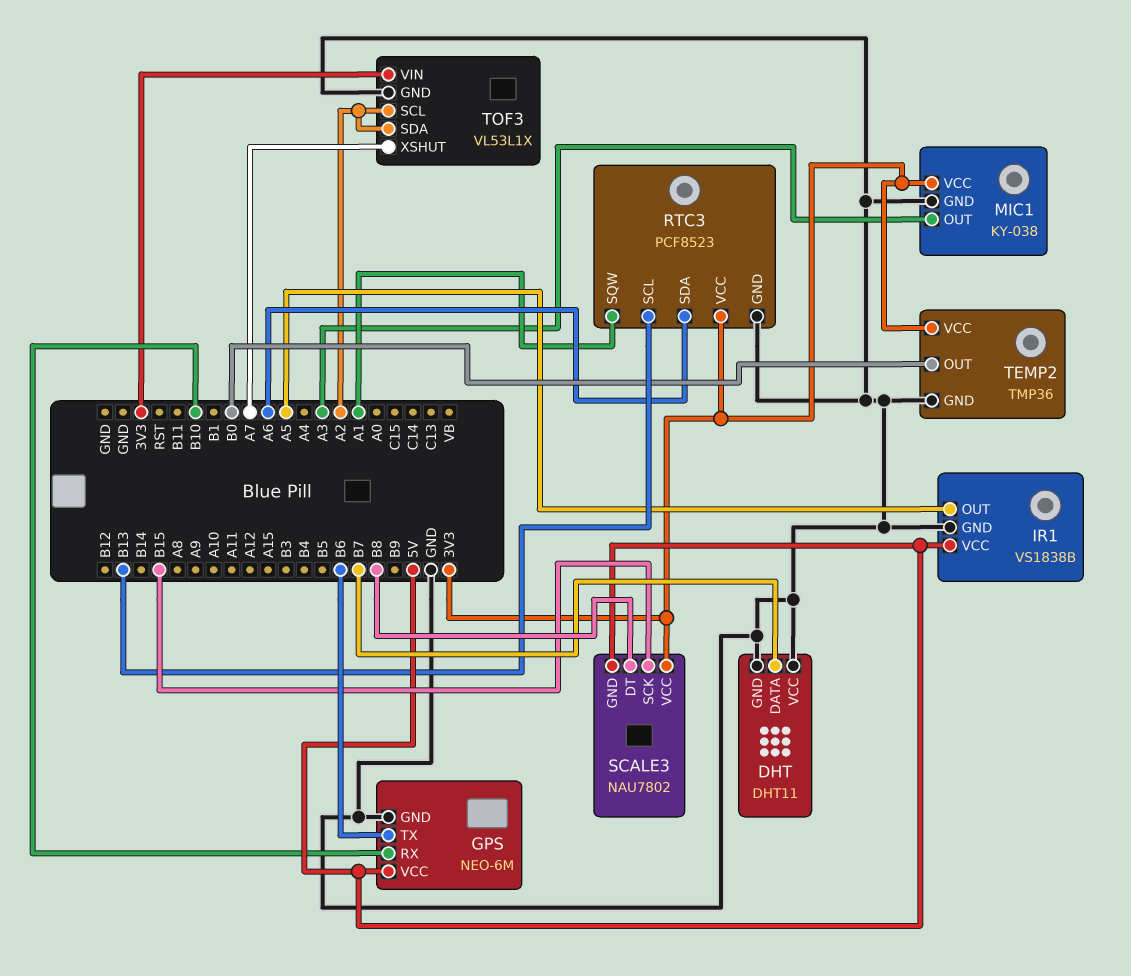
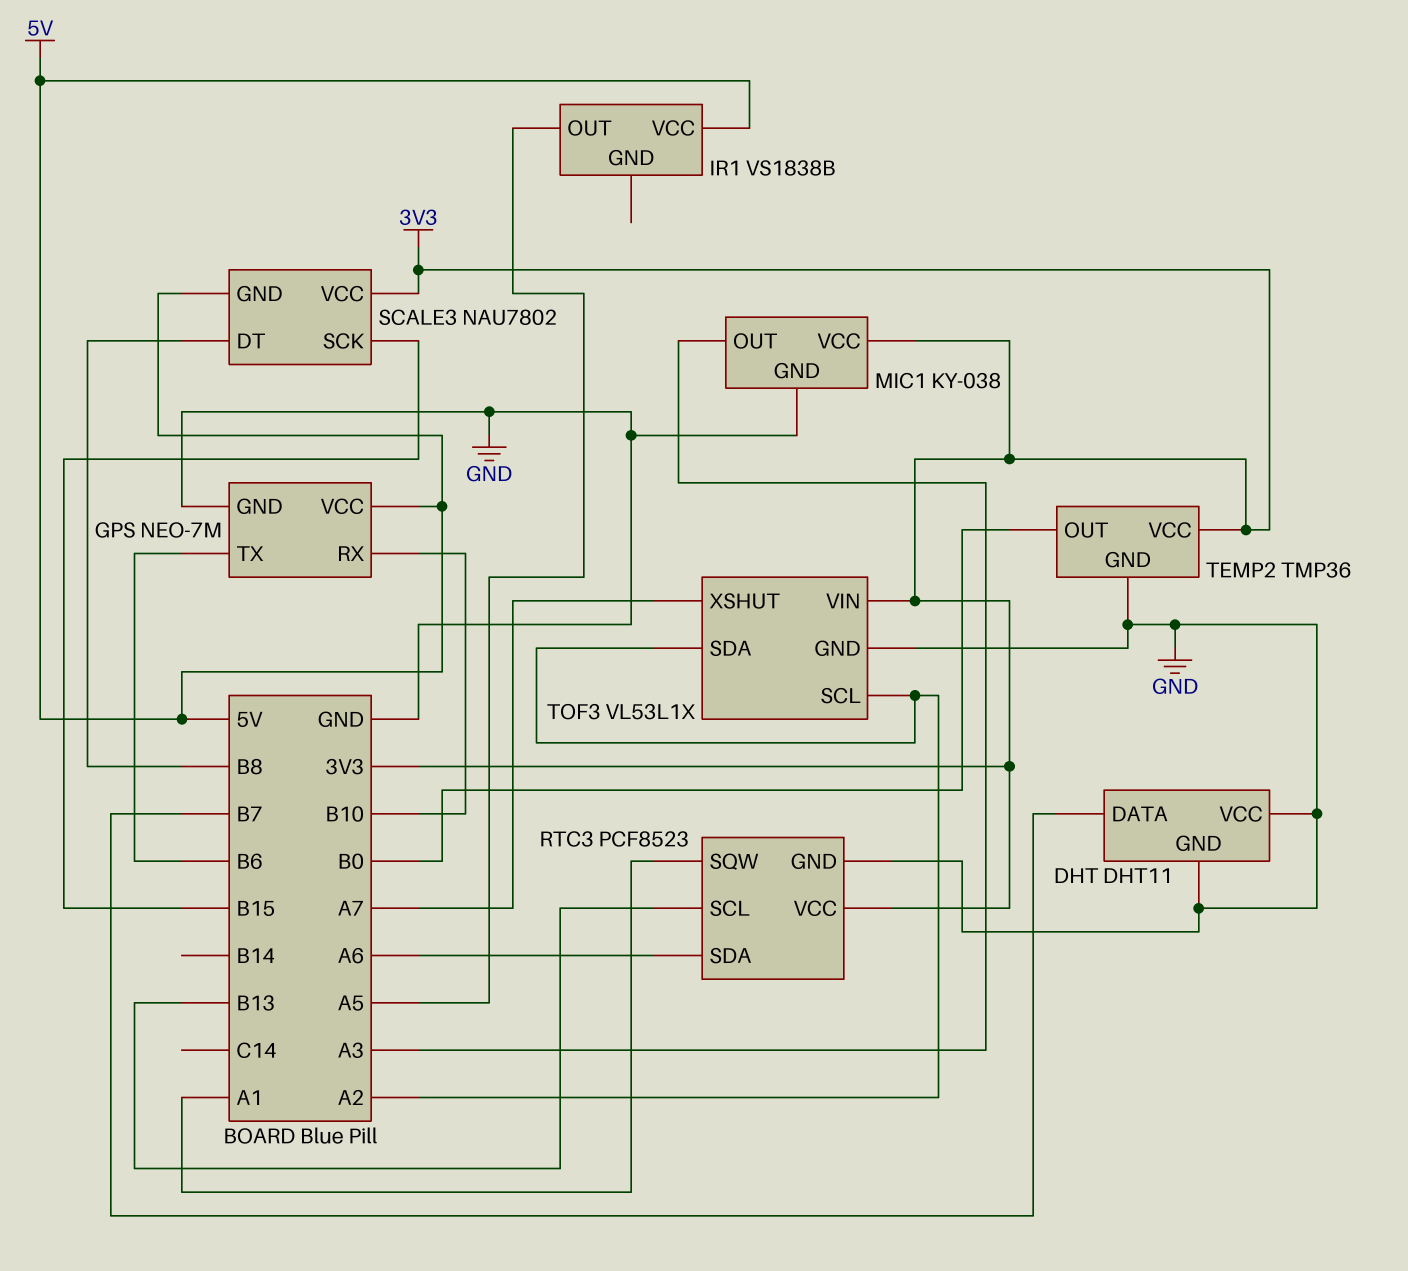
GPS: NEO-6M -> NEO-7M
IR1 pin GND: GND -> none

